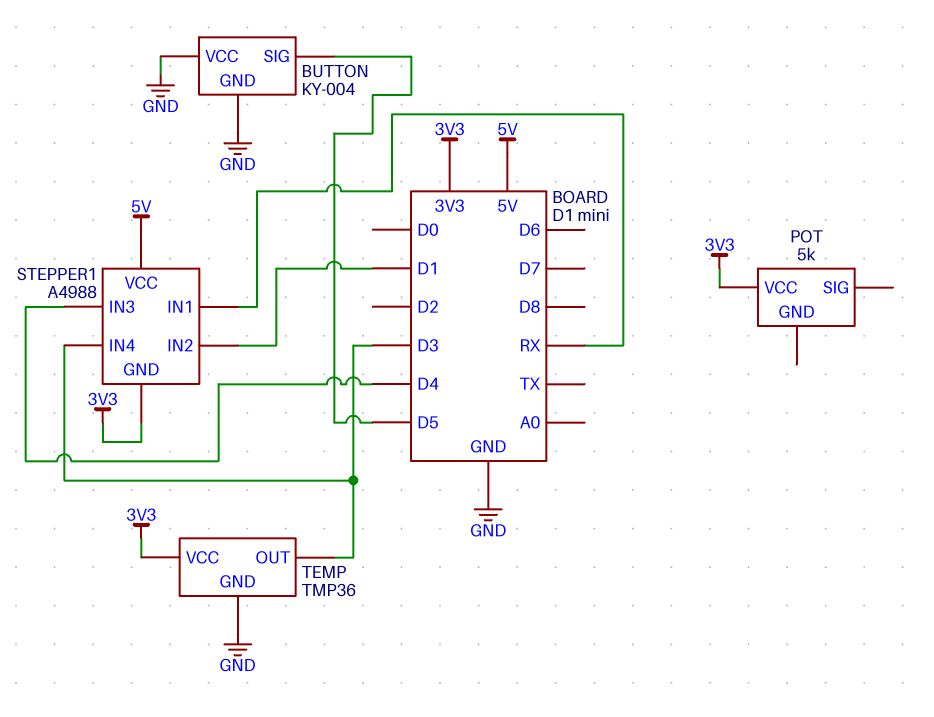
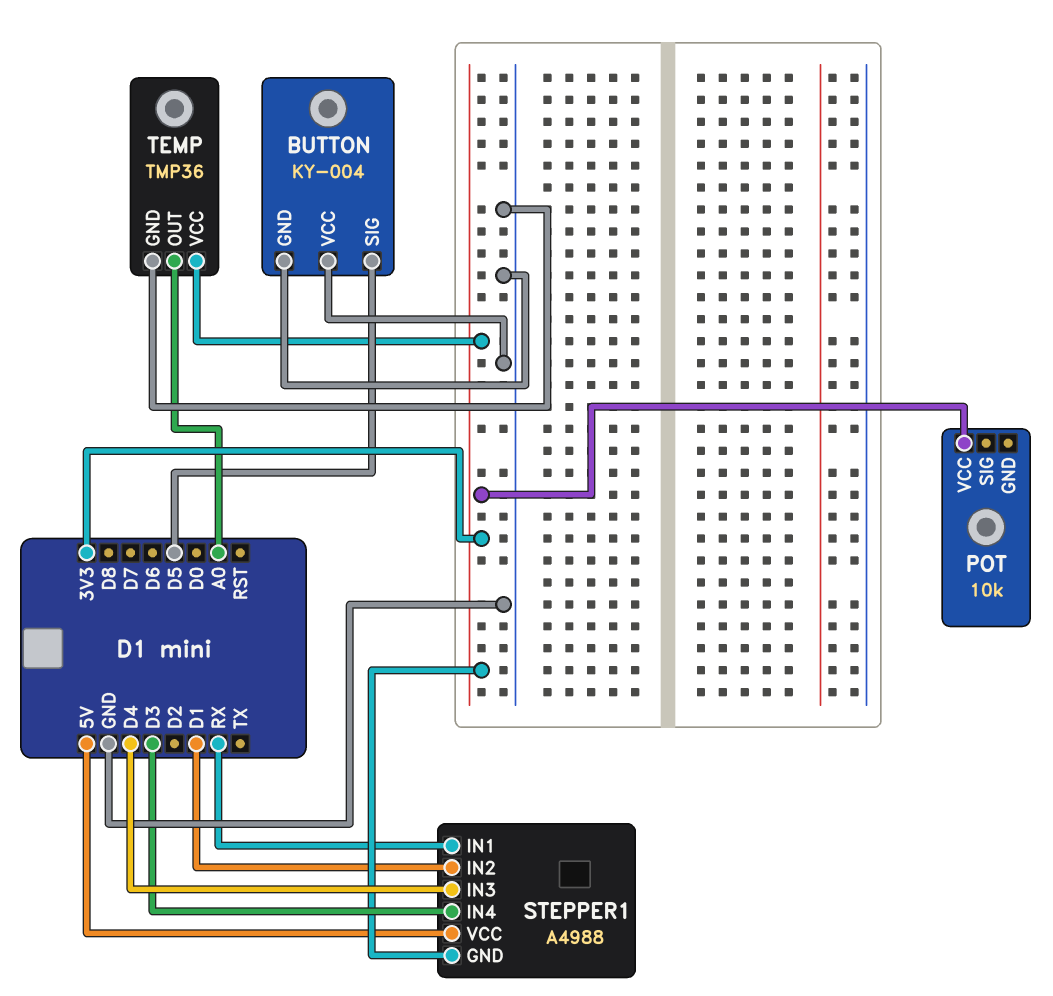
POT: 5k -> 10k
TEMP pin OUT: D3 -> A0

